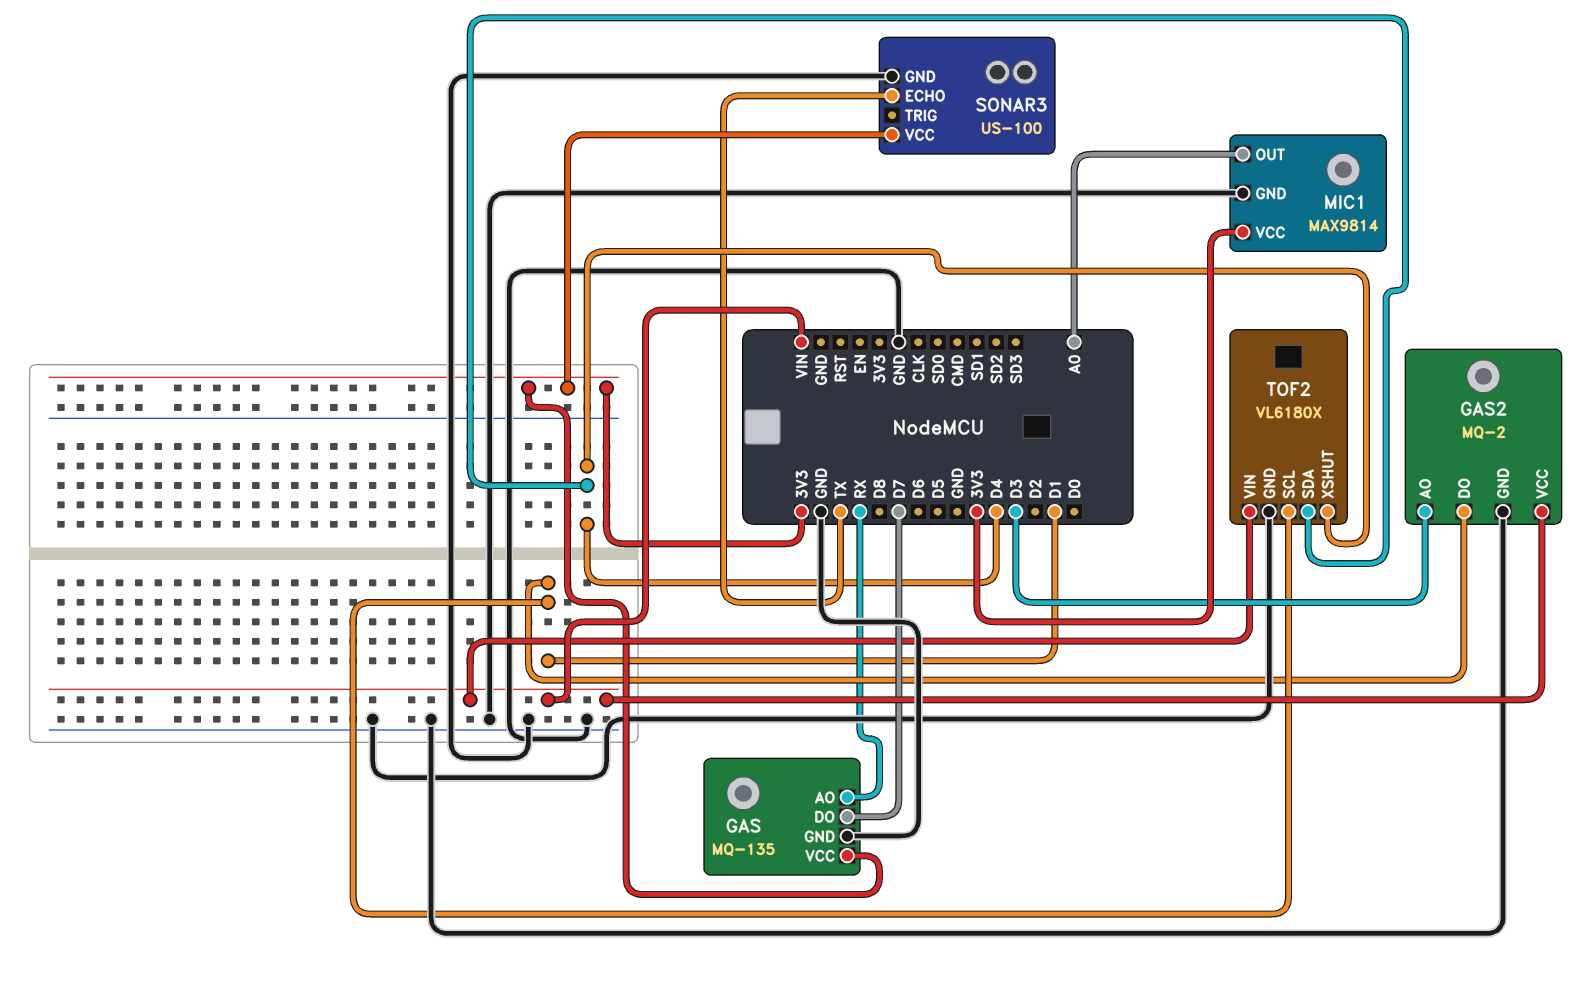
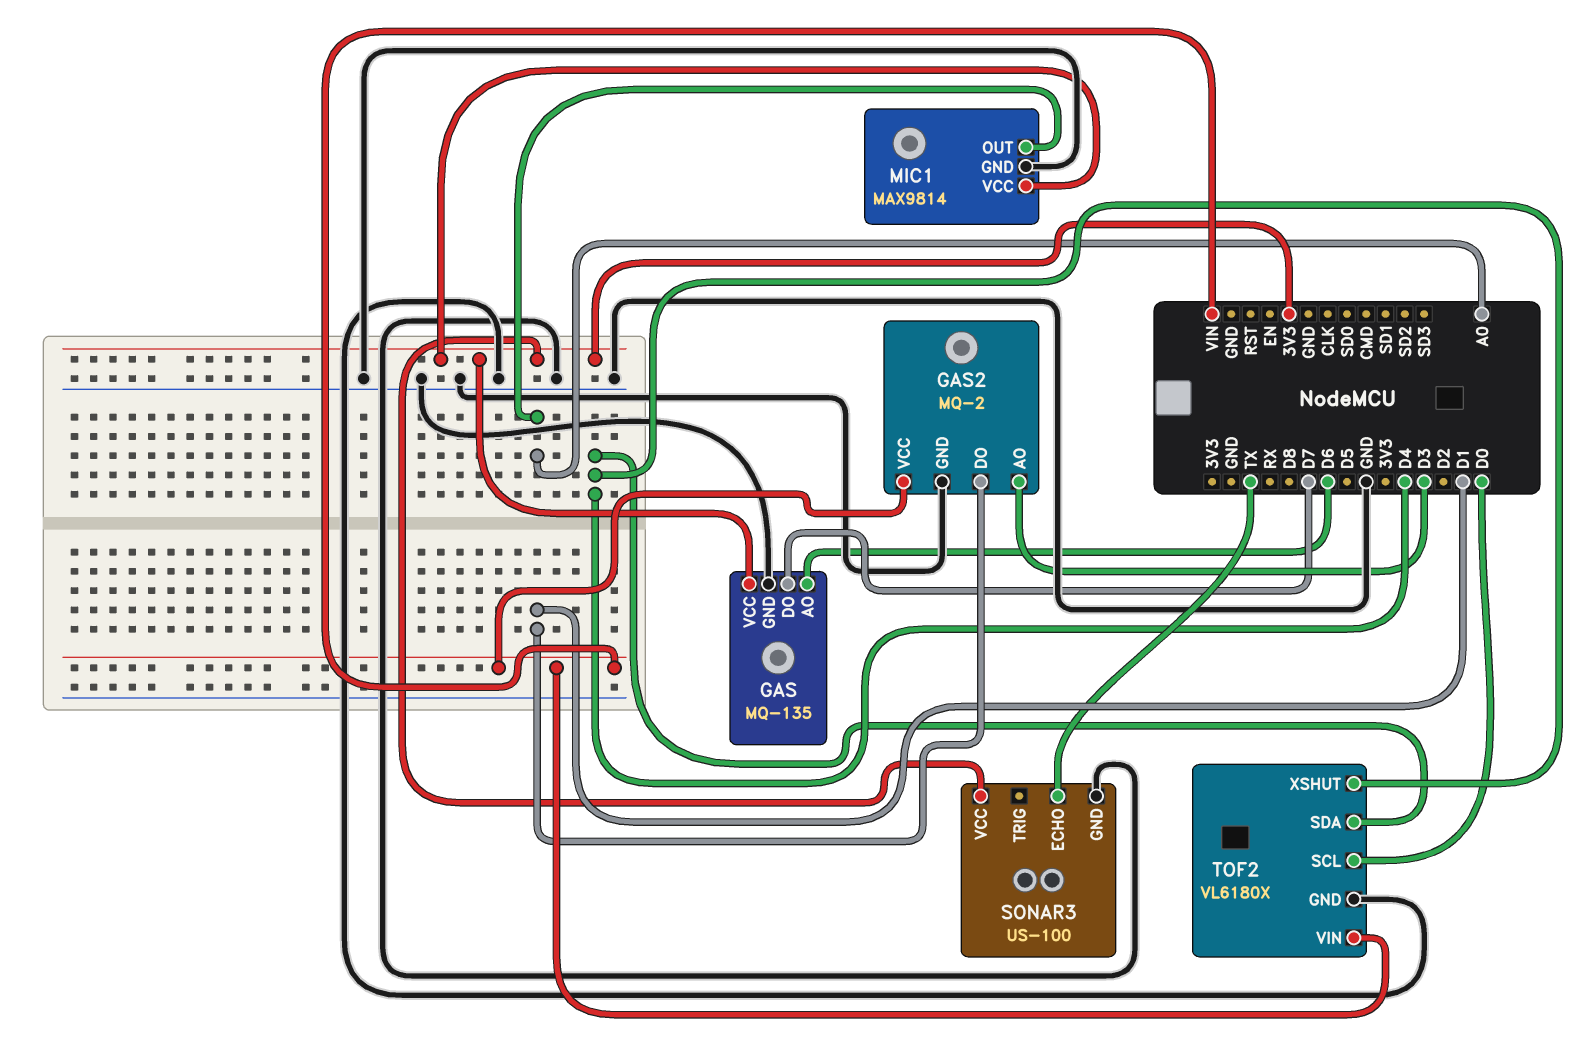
GAS pin AO: RX -> D6
TOF2 pin SCL: D1 -> D0

